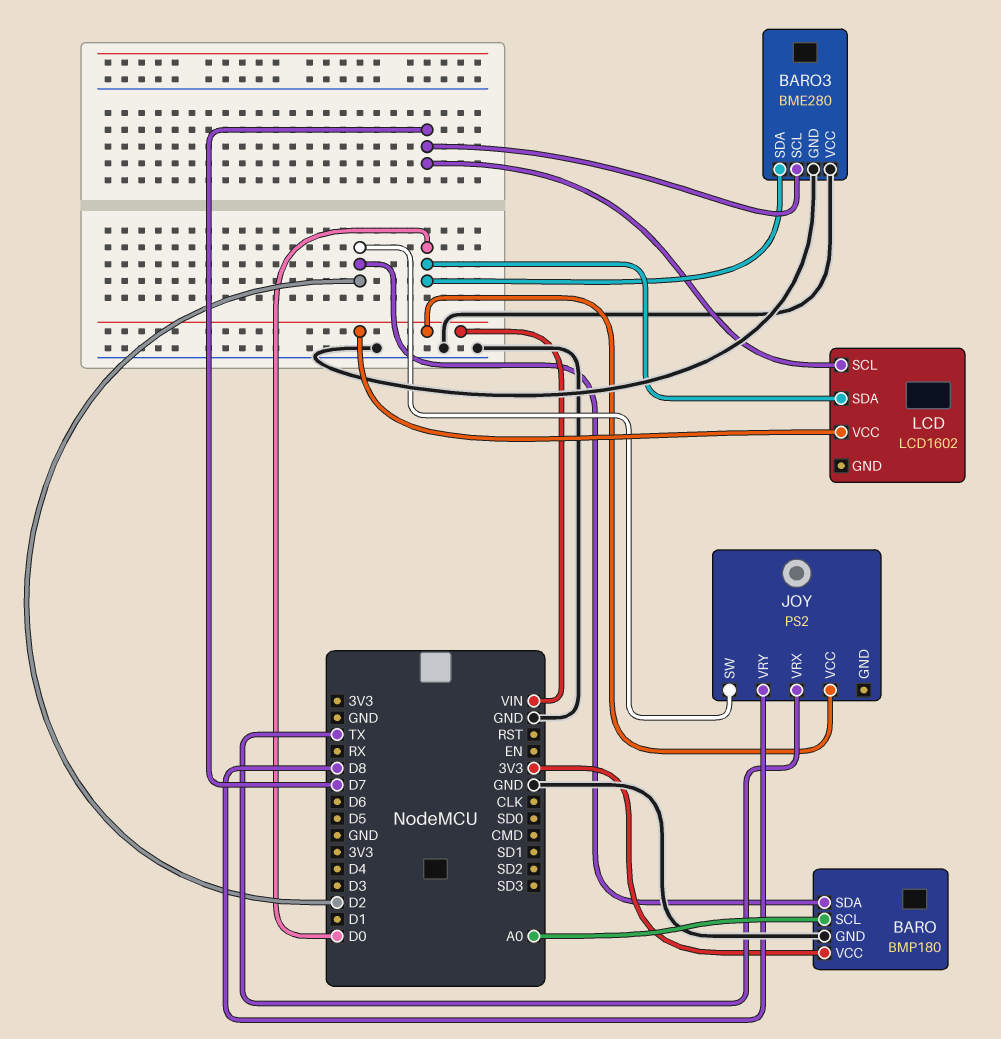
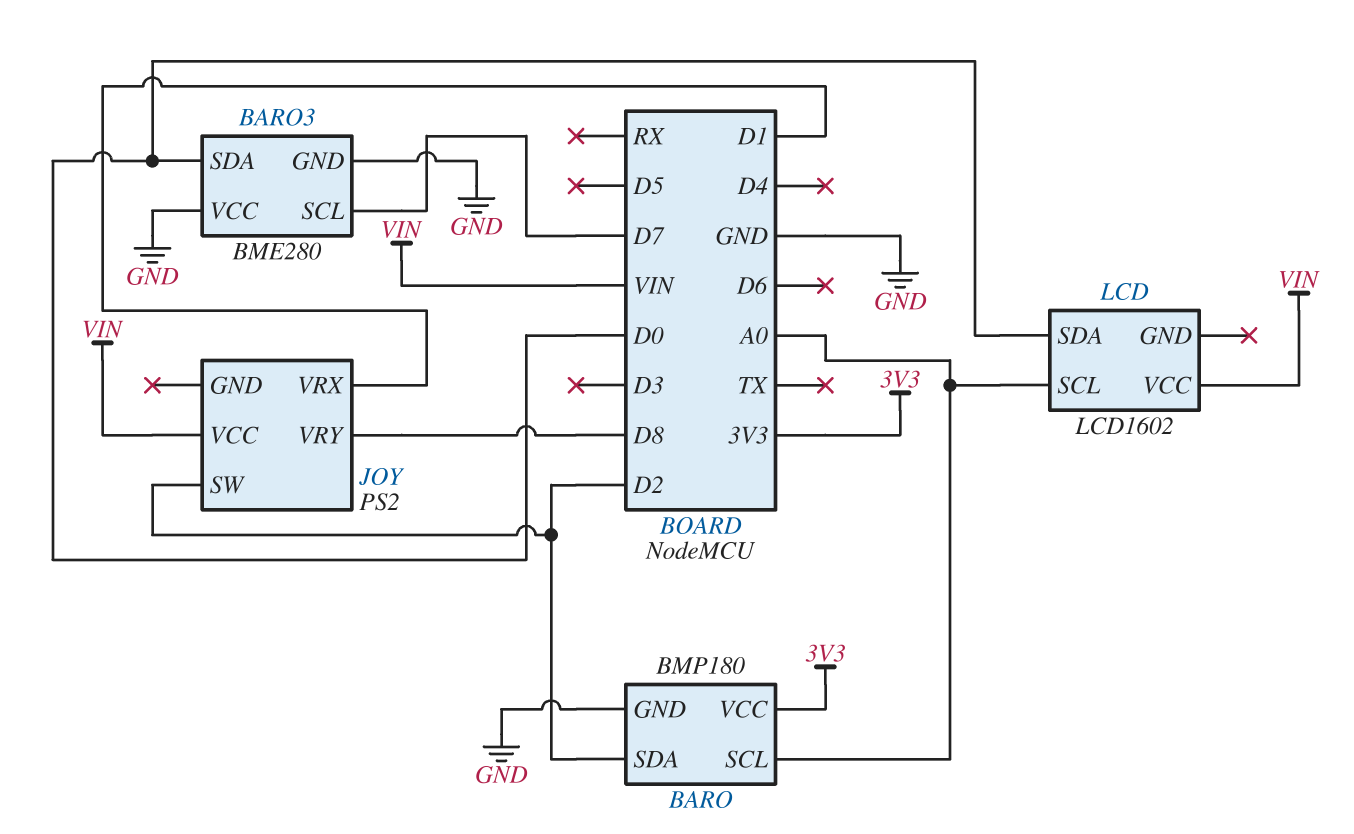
JOY pin VRX: TX -> D1
LCD pin SCL: D7 -> A0

